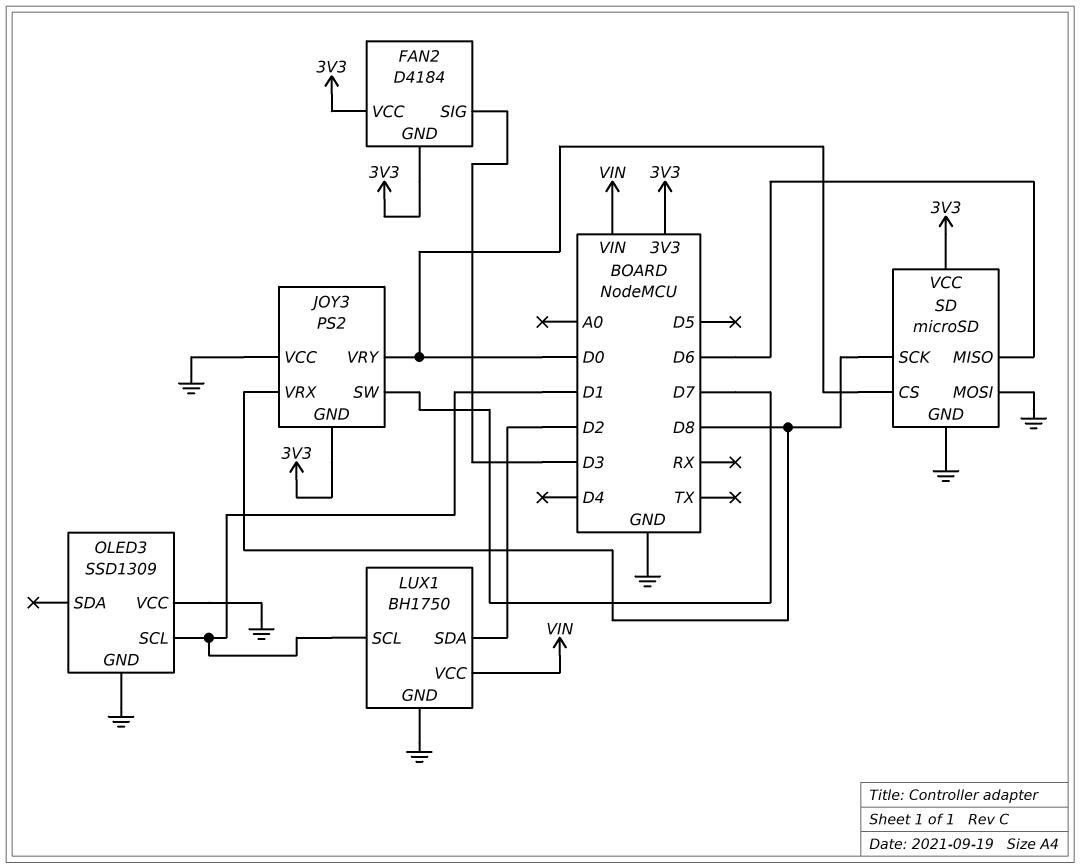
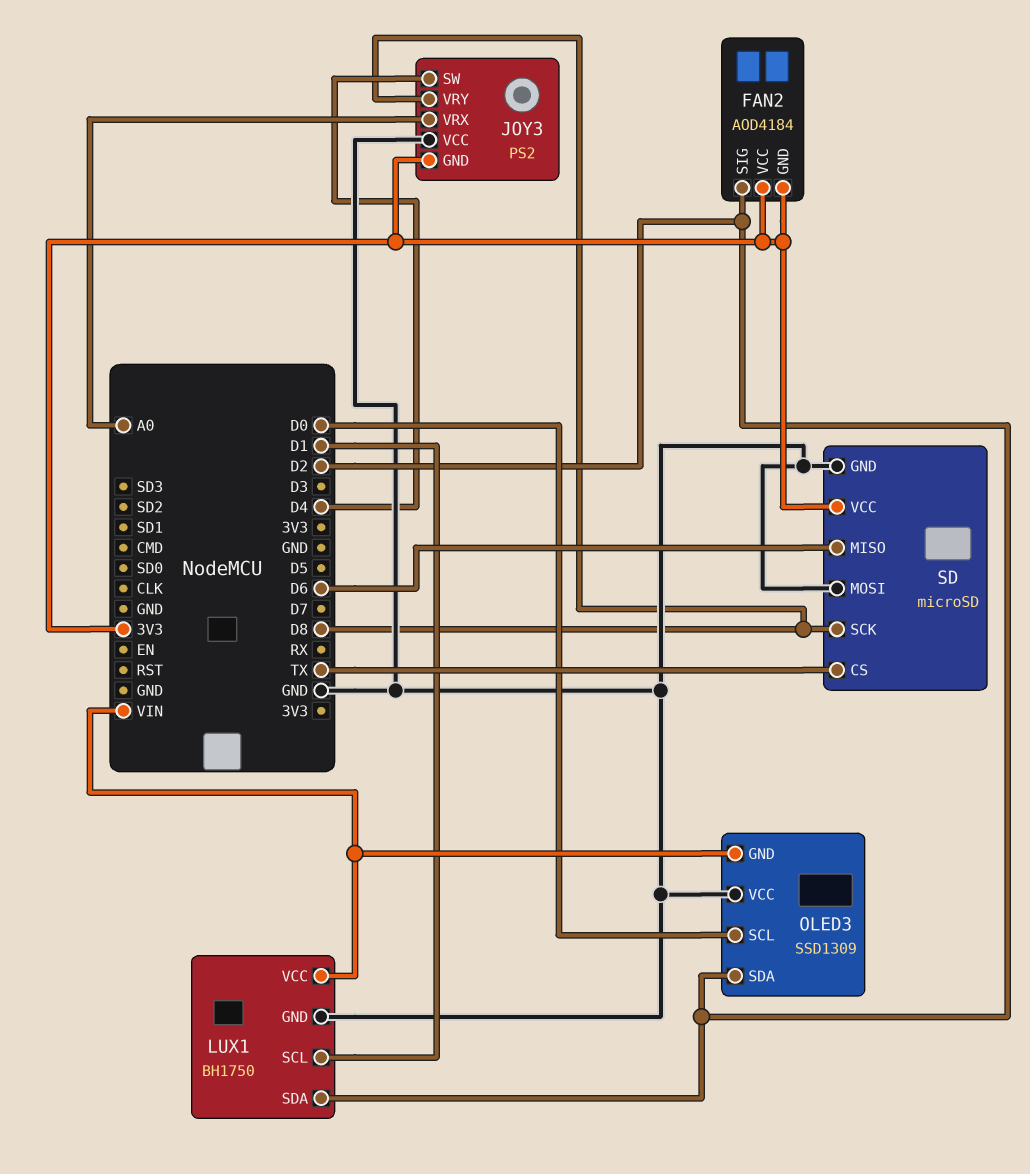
FAN2: D4184 -> AOD4184
FAN2 pin SIG: D3 -> D2
JOY3 pin SW: D7 -> D4
JOY3 pin VRX: D8 -> A0
JOY3 pin VRY: D0 -> D8
OLED3 pin GND: GND -> VIN
OLED3 pin SCL: D1 -> D0
OLED3 pin SDA: none -> D2
SD pin CS: D0 -> TX

